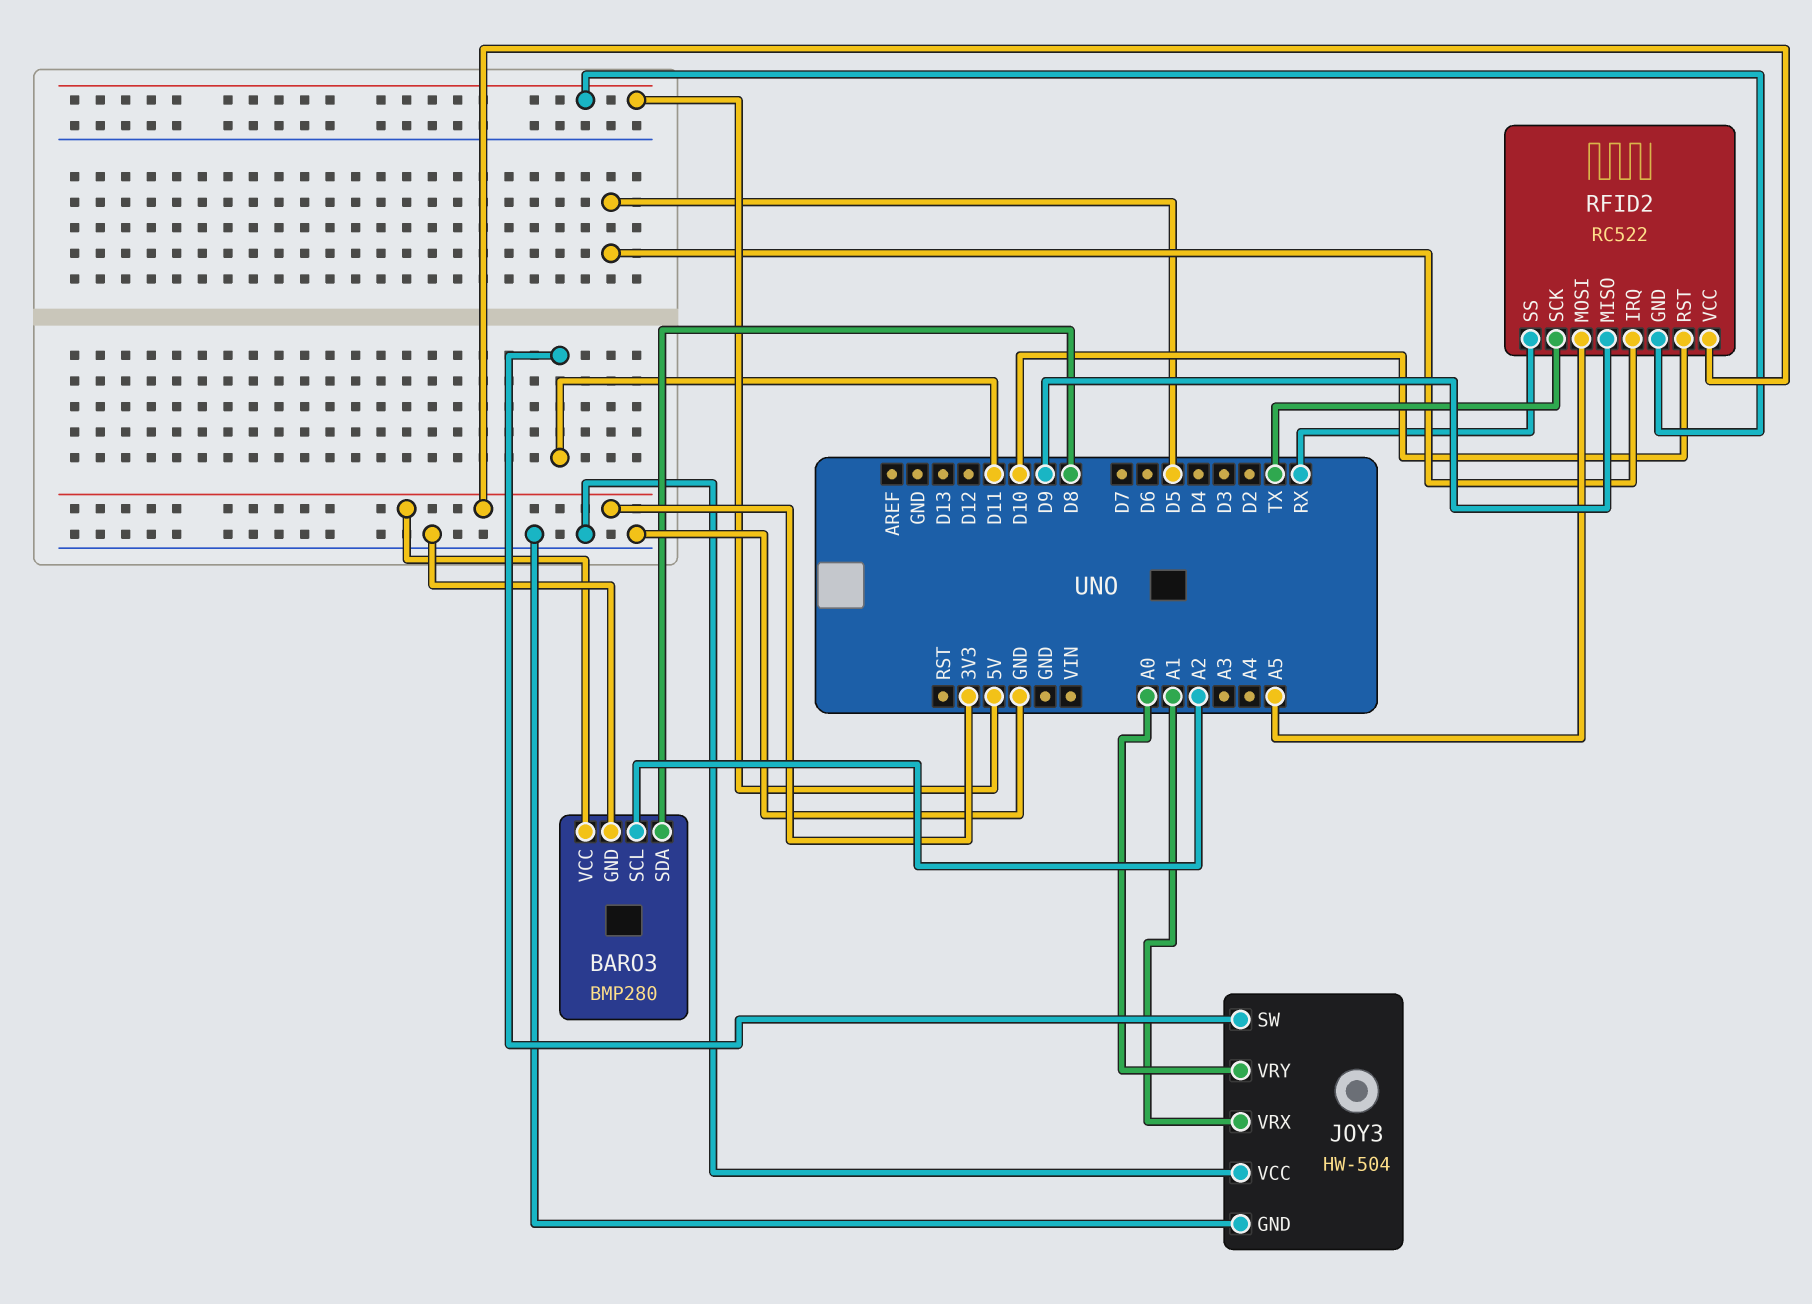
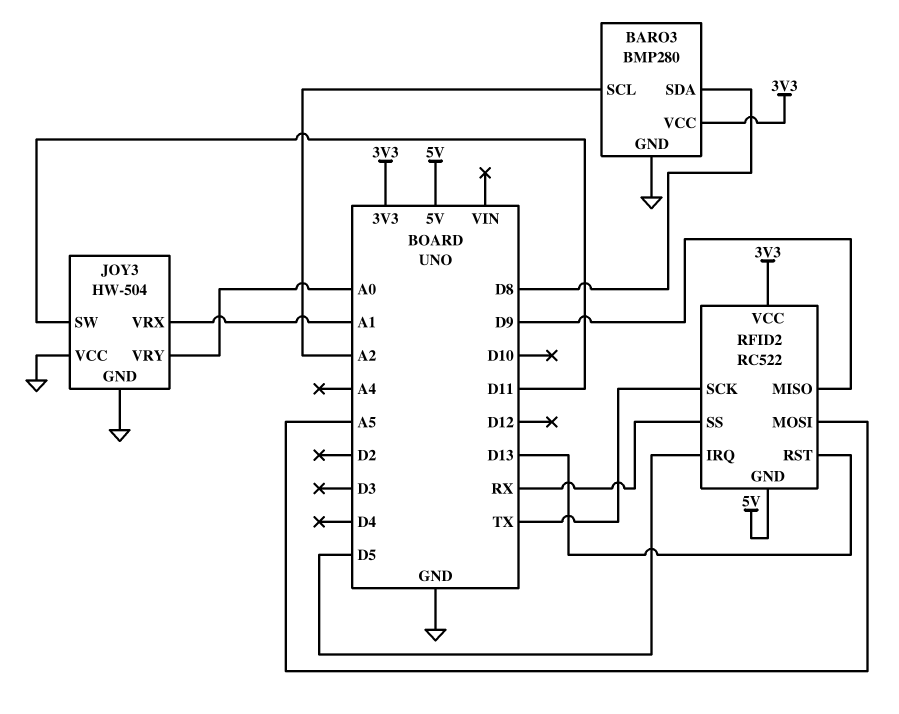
RFID2 pin RST: D10 -> D13

